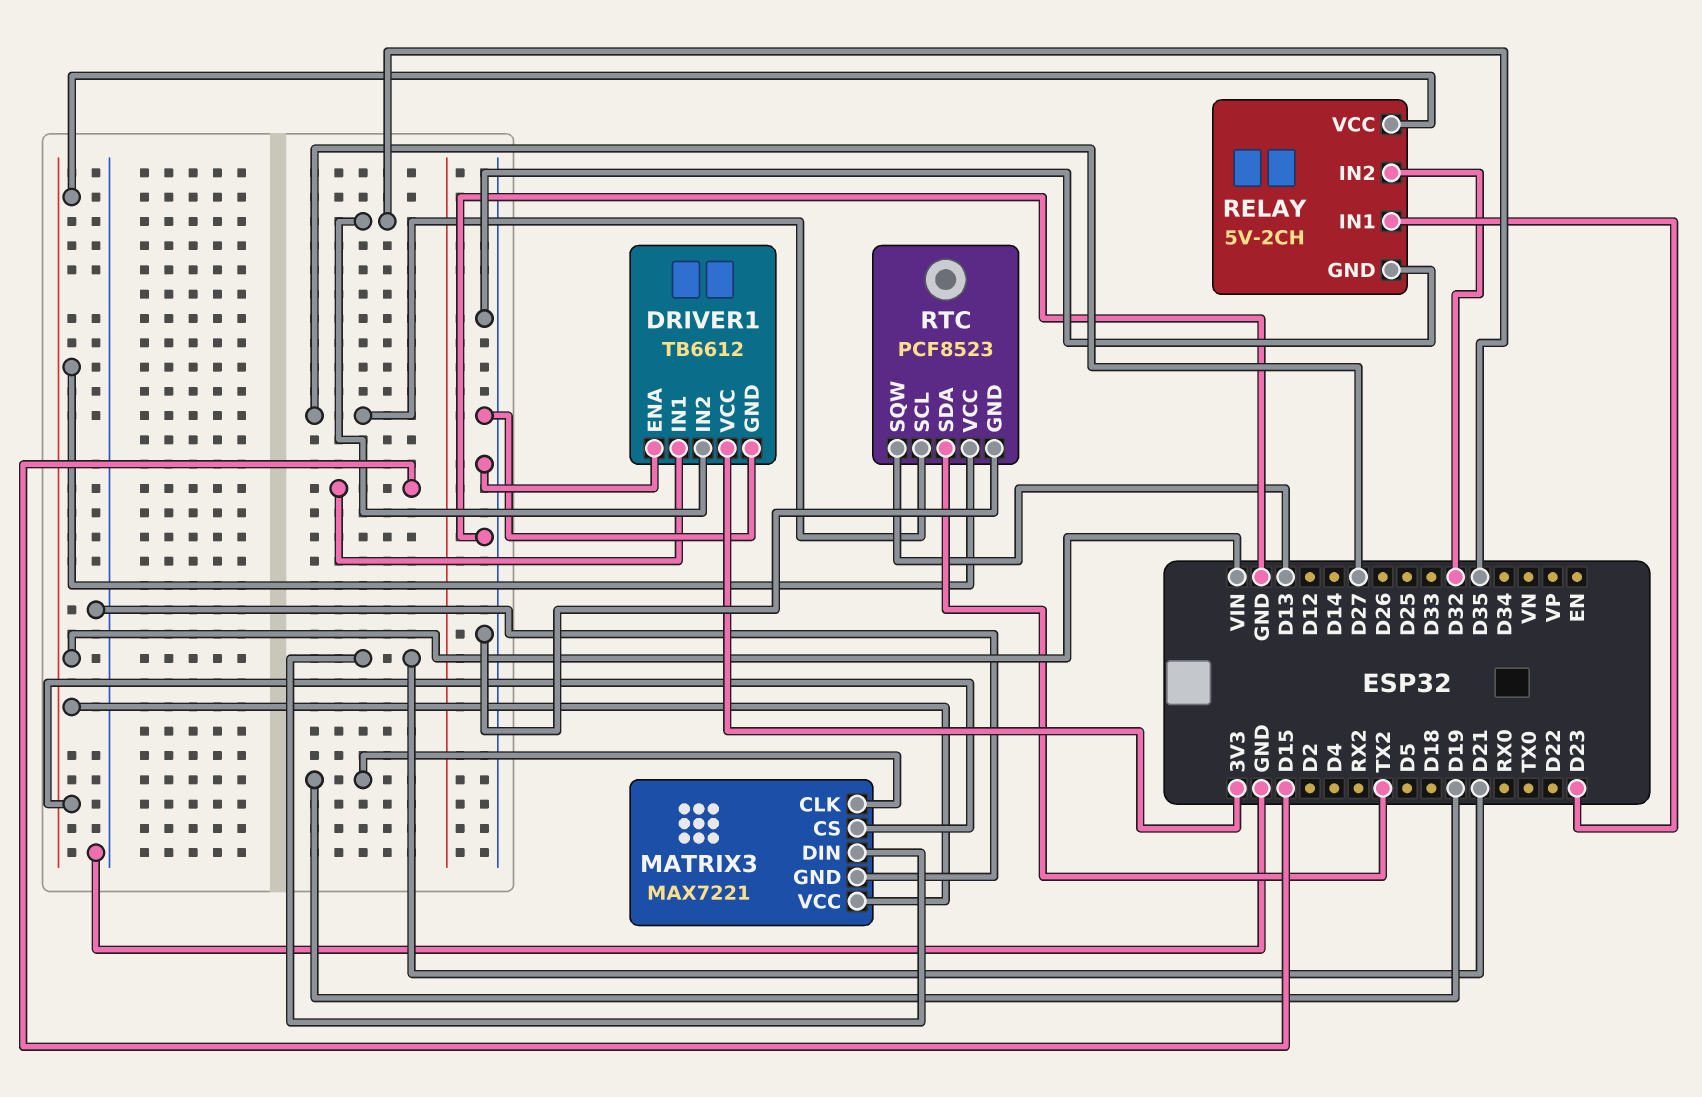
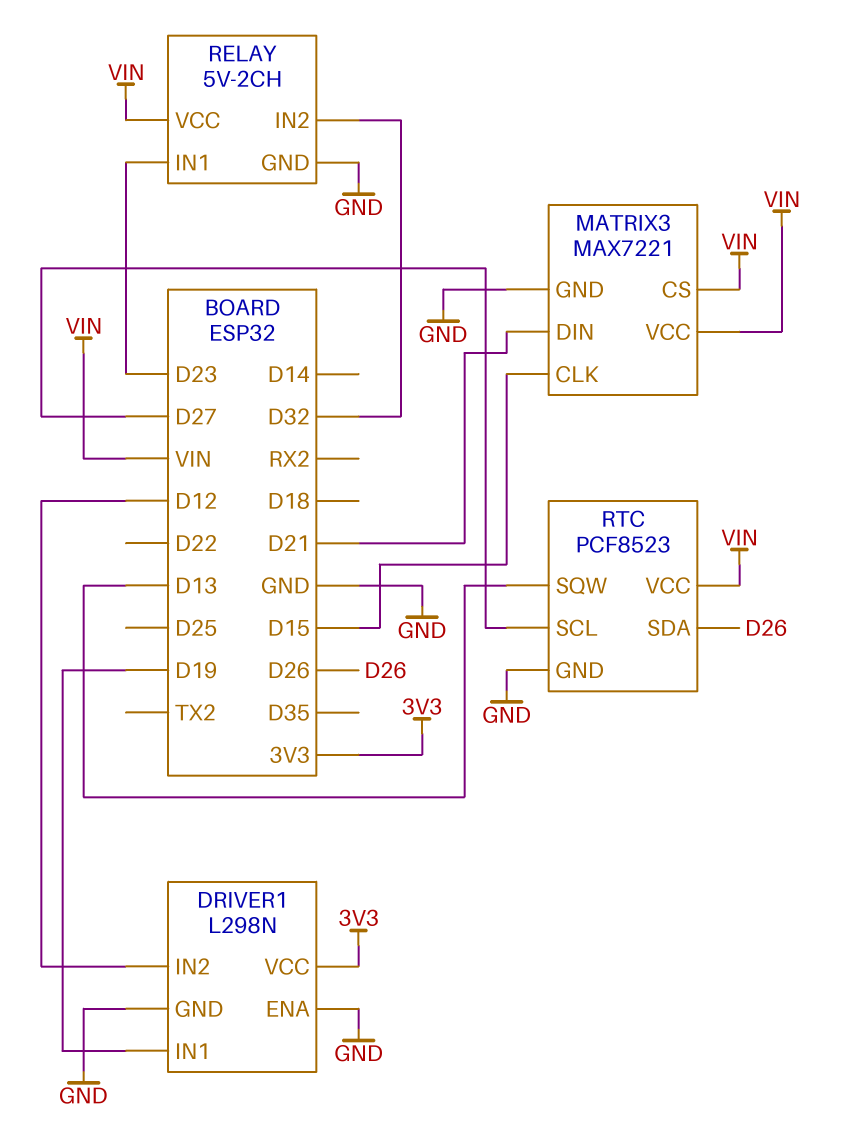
DRIVER1: TB6612 -> L298N
DRIVER1 pin IN1: D15 -> D19
DRIVER1 pin IN2: D35 -> D12
MATRIX3 pin CLK: D19 -> D15
RTC pin SDA: TX2 -> D26

